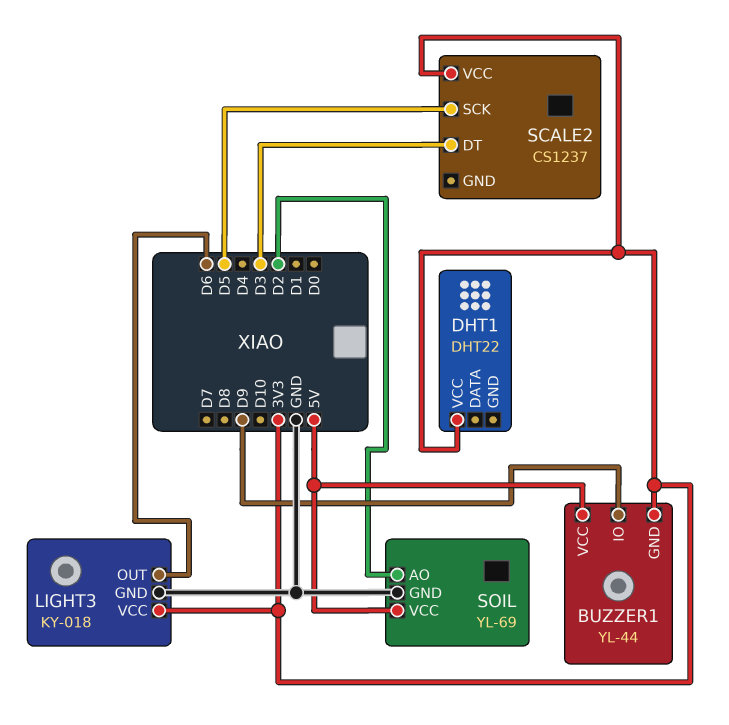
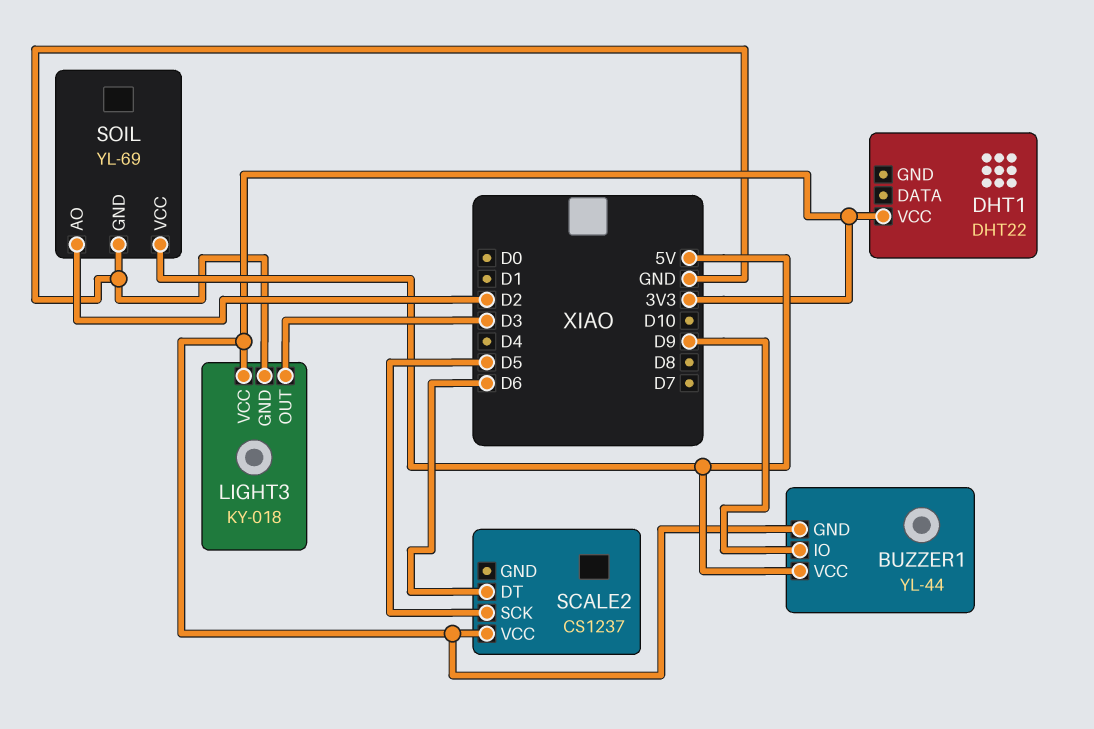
LIGHT3 pin OUT: D6 -> D3
SCALE2 pin DT: D3 -> D6

